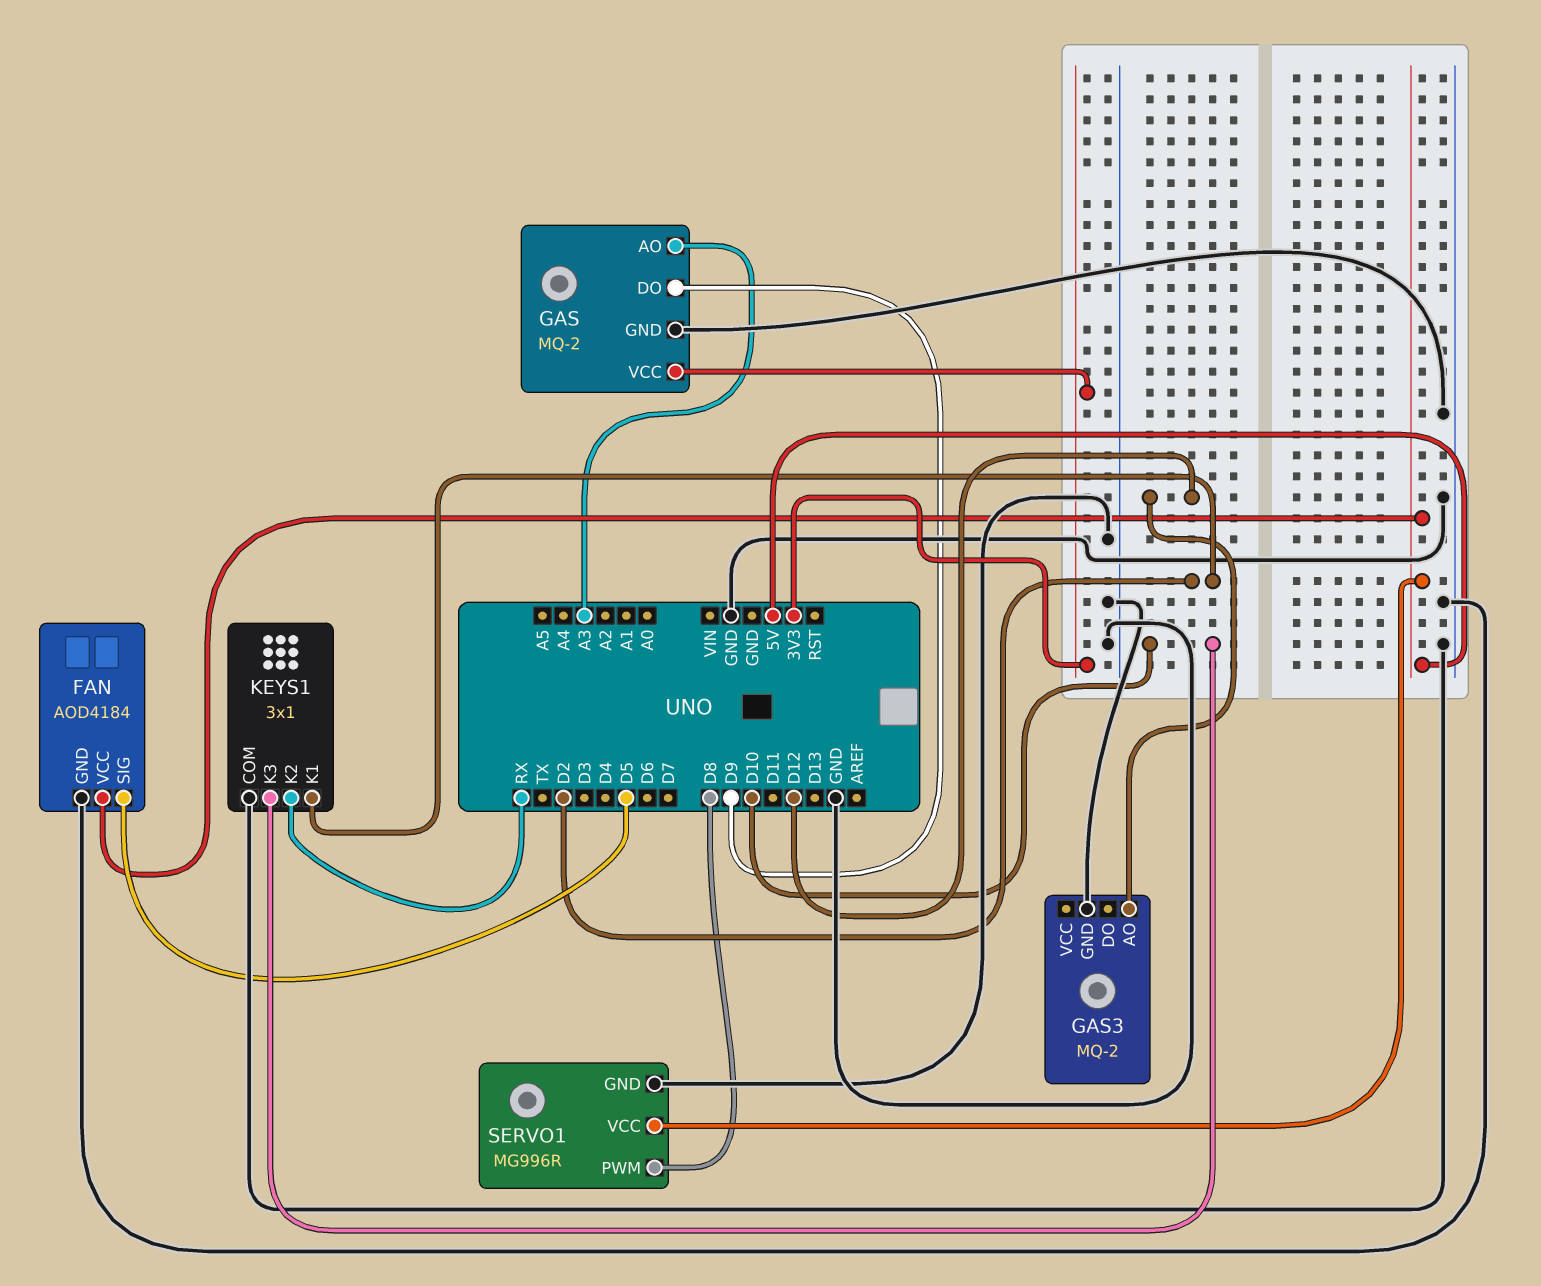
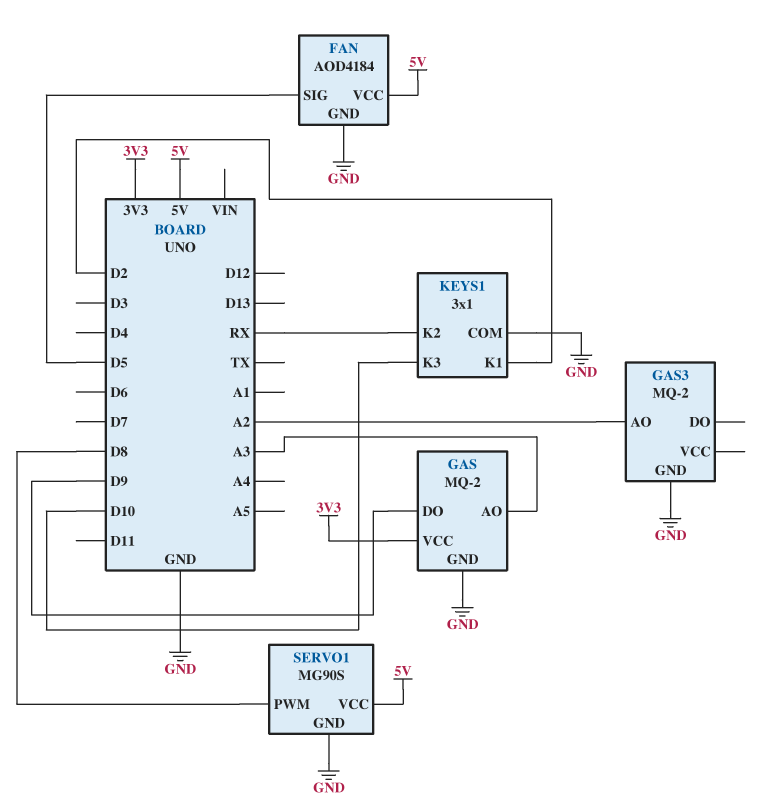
GAS3 pin AO: D12 -> A2
SERVO1: MG996R -> MG90S

